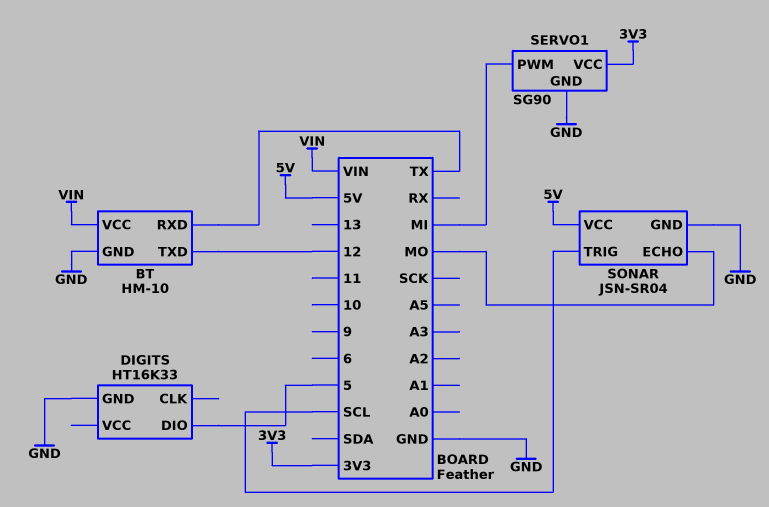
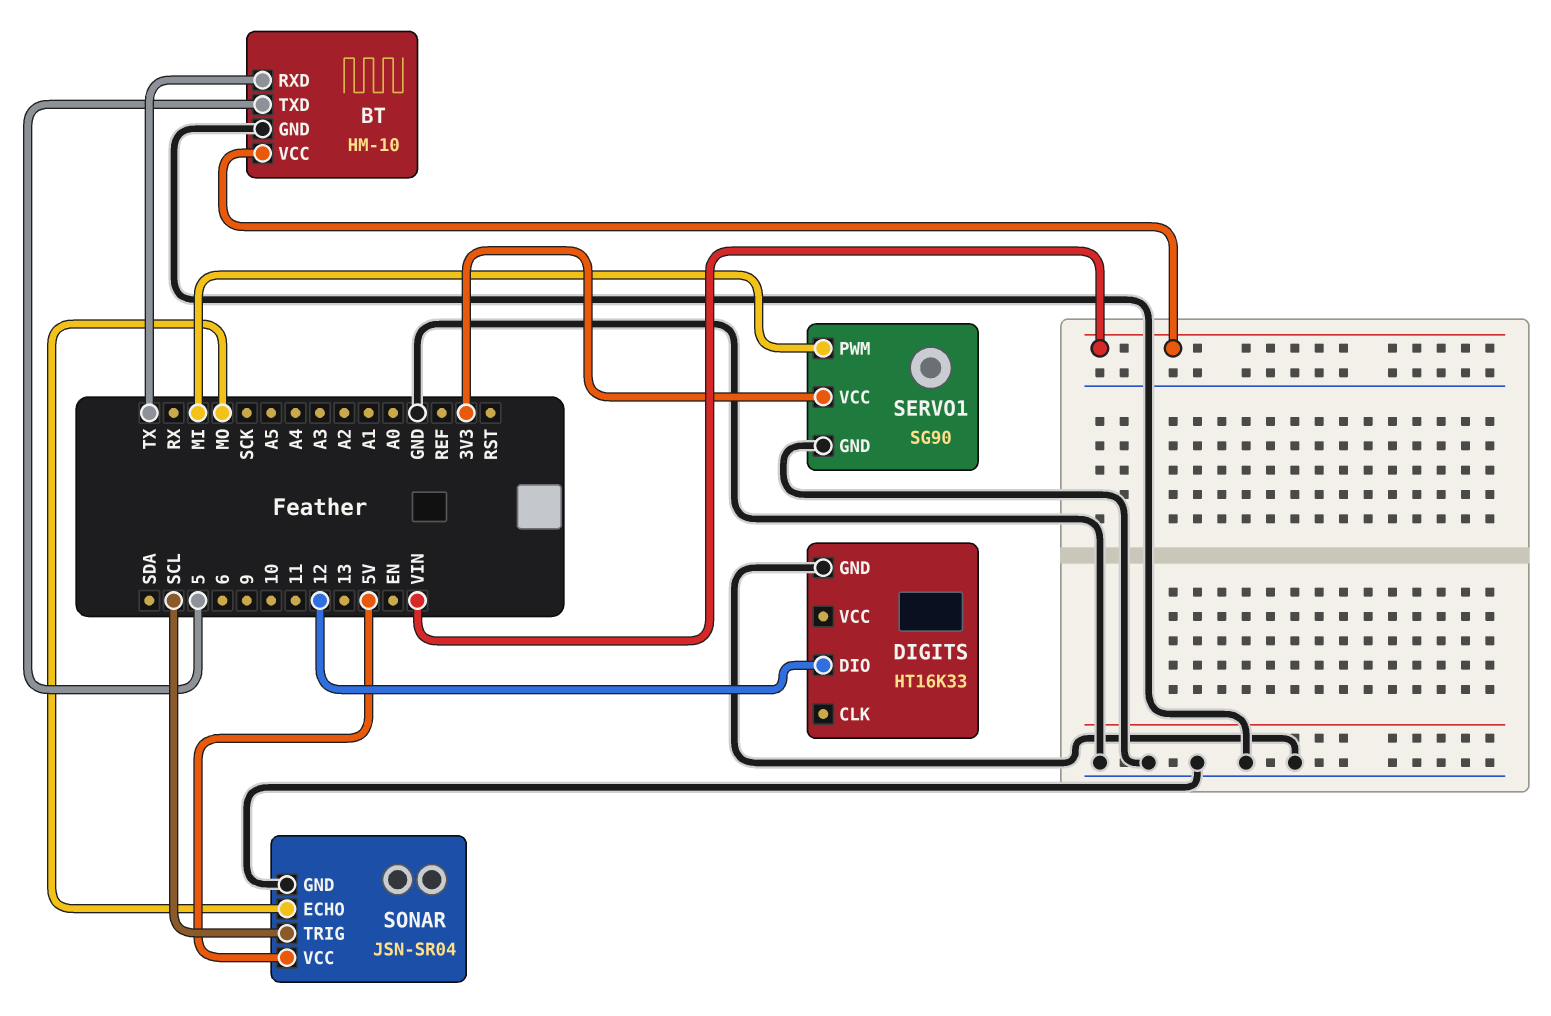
BT pin TXD: 12 -> 5
DIGITS pin DIO: 5 -> 12

